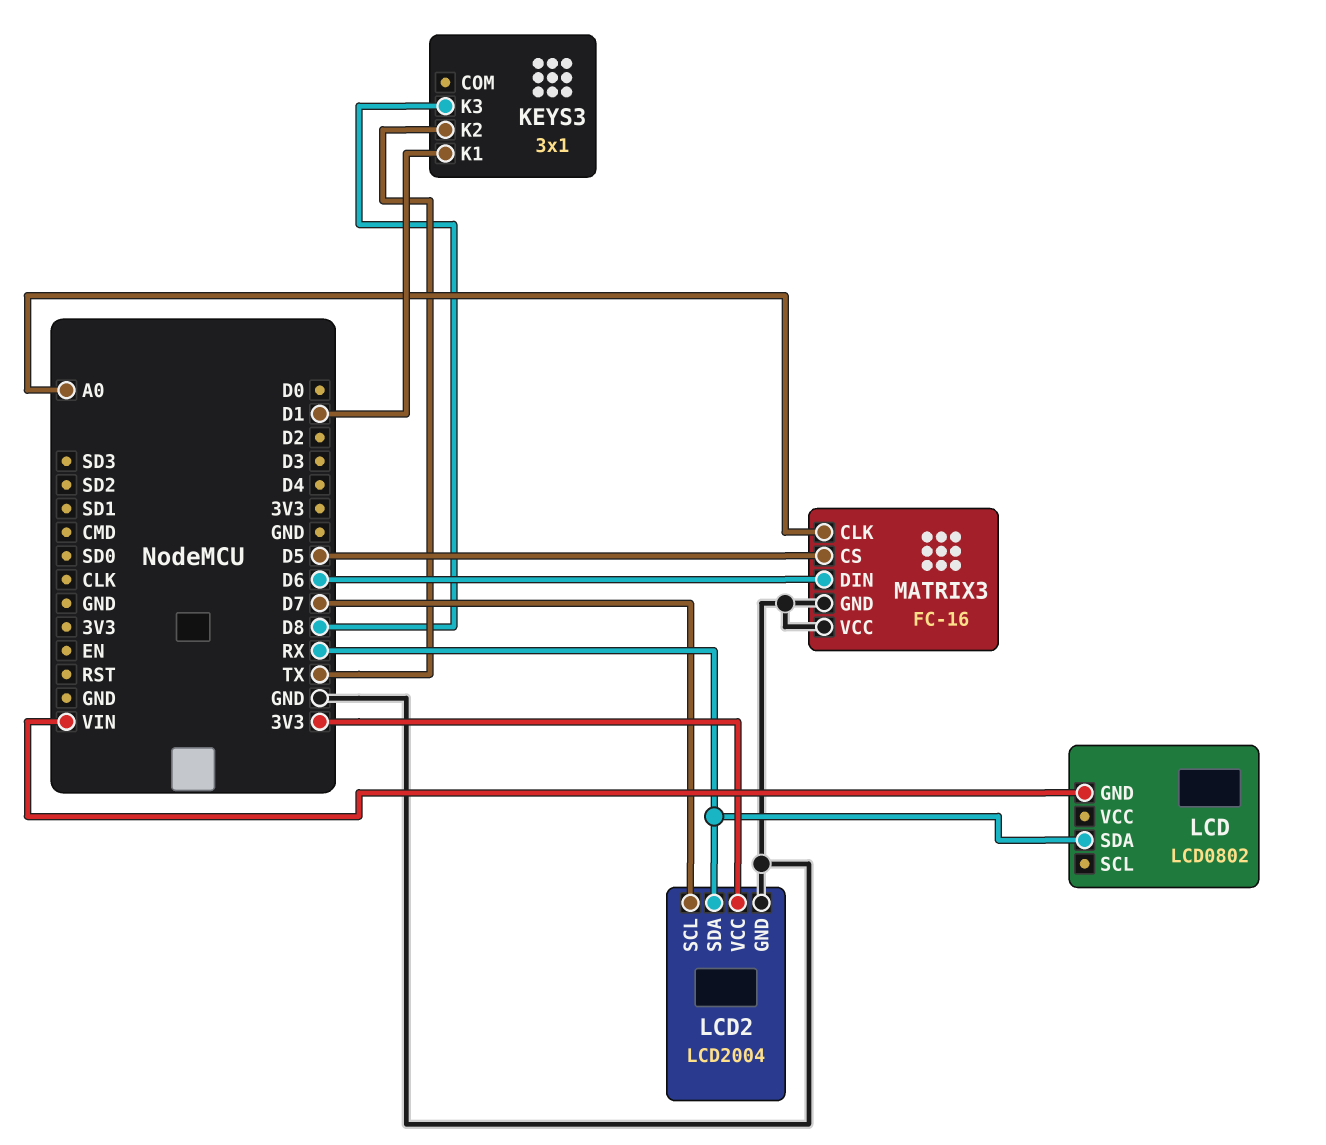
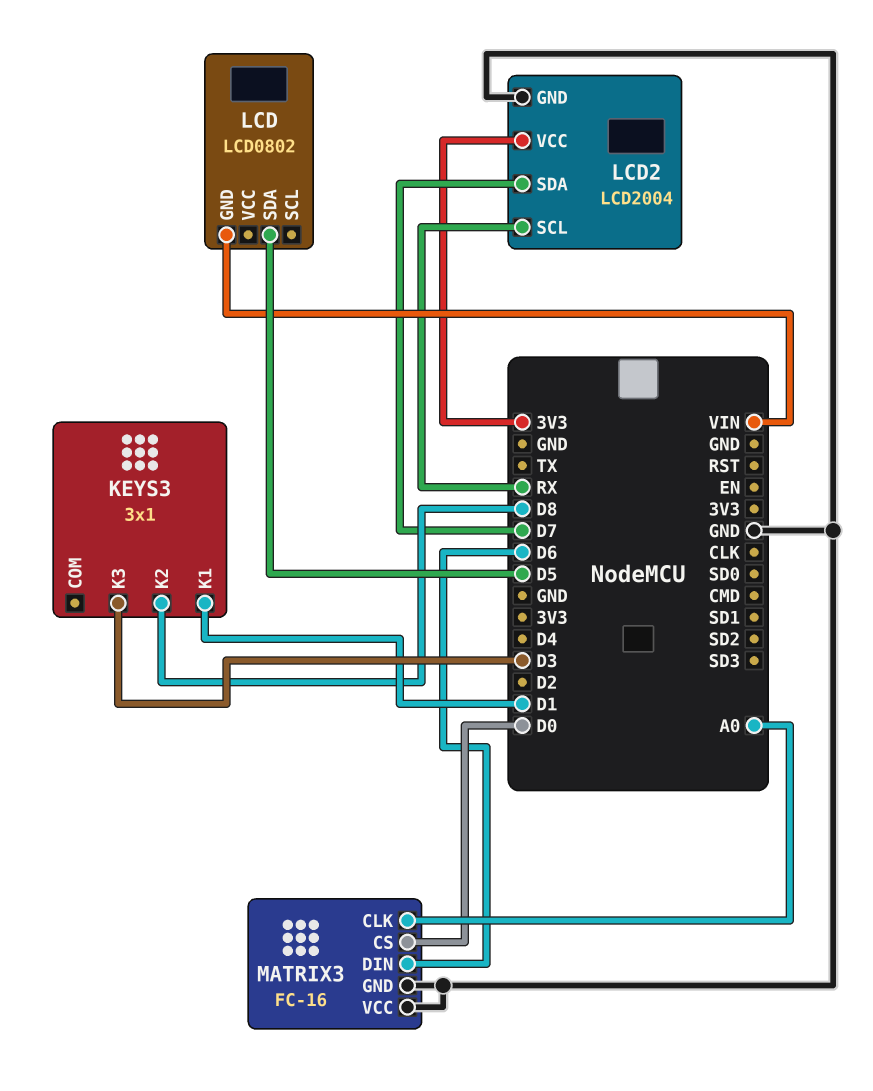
KEYS3 pin K2: TX -> D8
KEYS3 pin K3: D8 -> D3
LCD pin SDA: RX -> D5
LCD2 pin SCL: D7 -> RX
LCD2 pin SDA: RX -> D7
MATRIX3 pin CS: D5 -> D0

